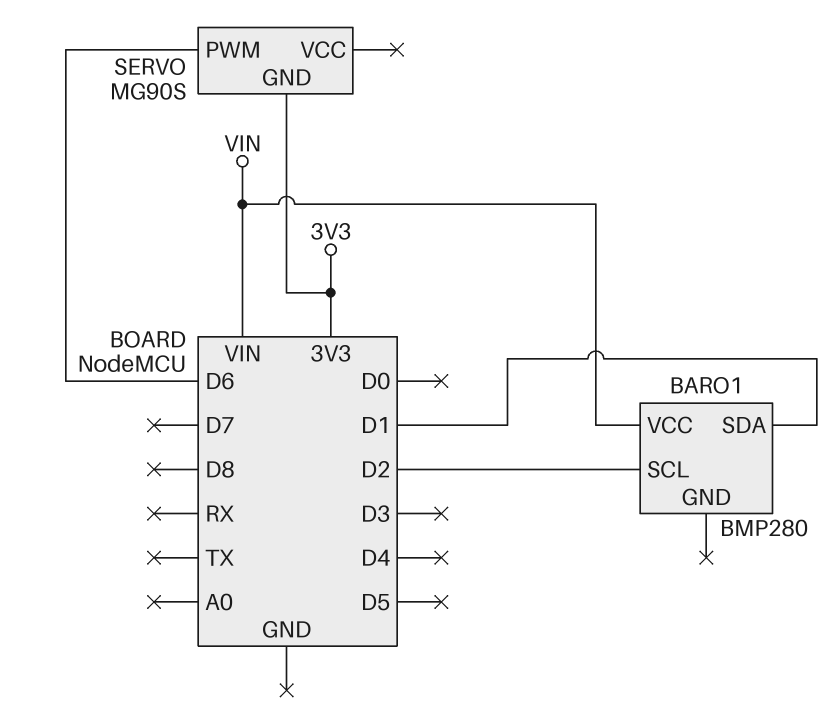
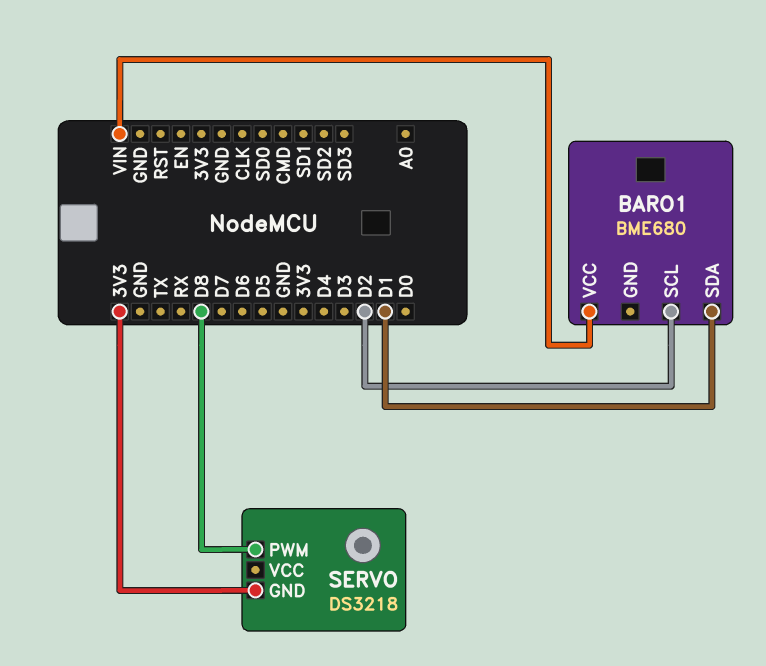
BARO1: BMP280 -> BME680
SERVO: MG90S -> DS3218
SERVO pin PWM: D6 -> D8

